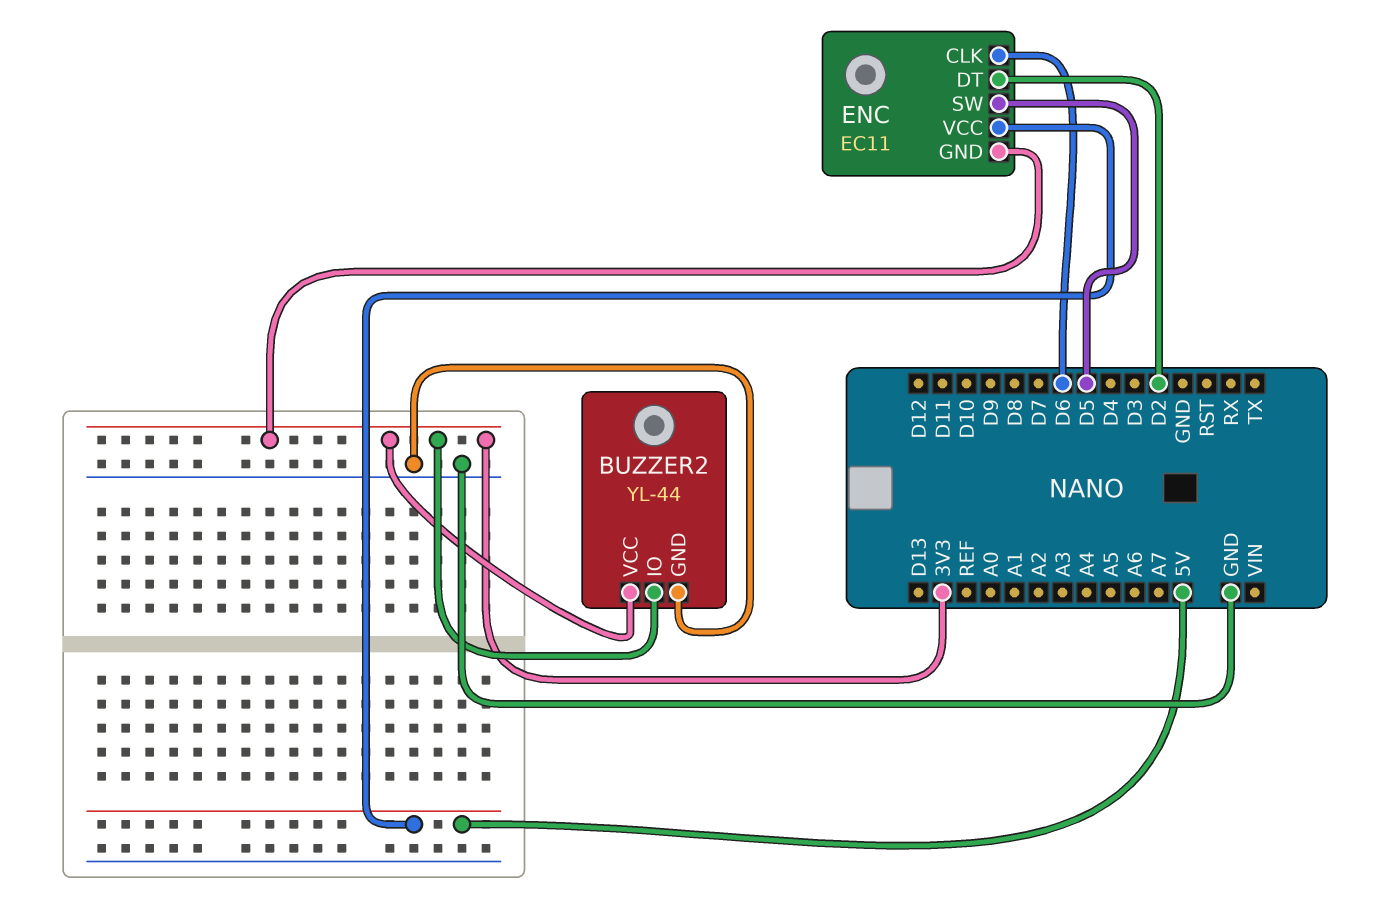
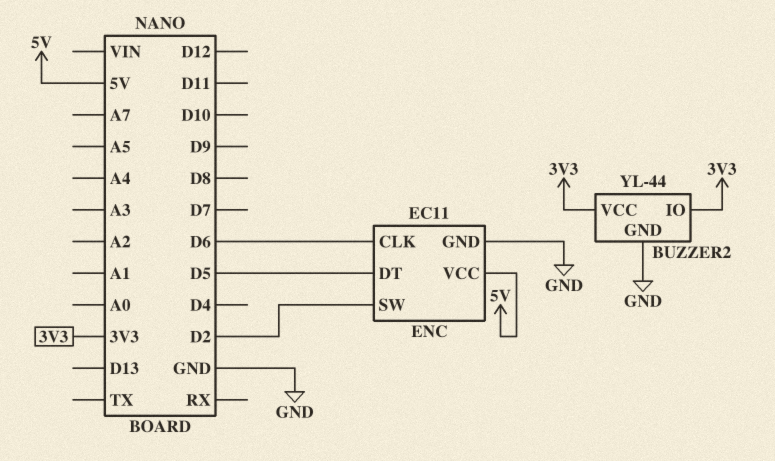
ENC pin DT: D2 -> D5
ENC pin GND: 3V3 -> GND
ENC pin SW: D5 -> D2

